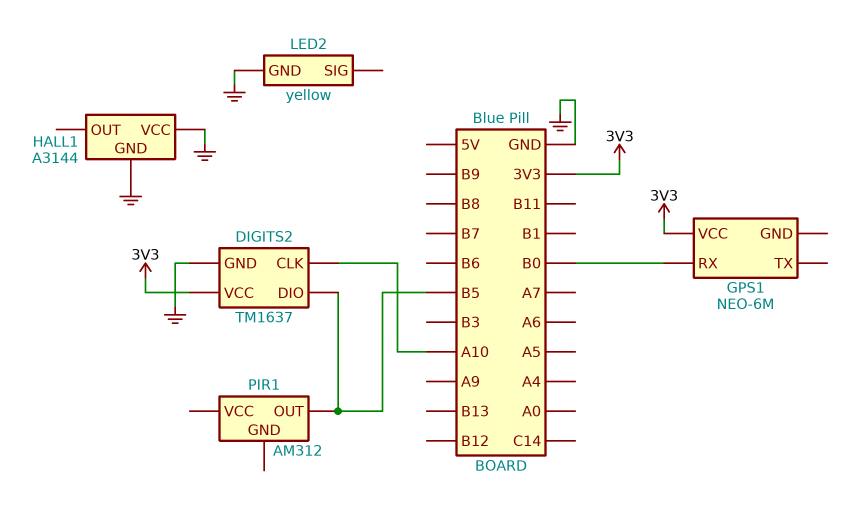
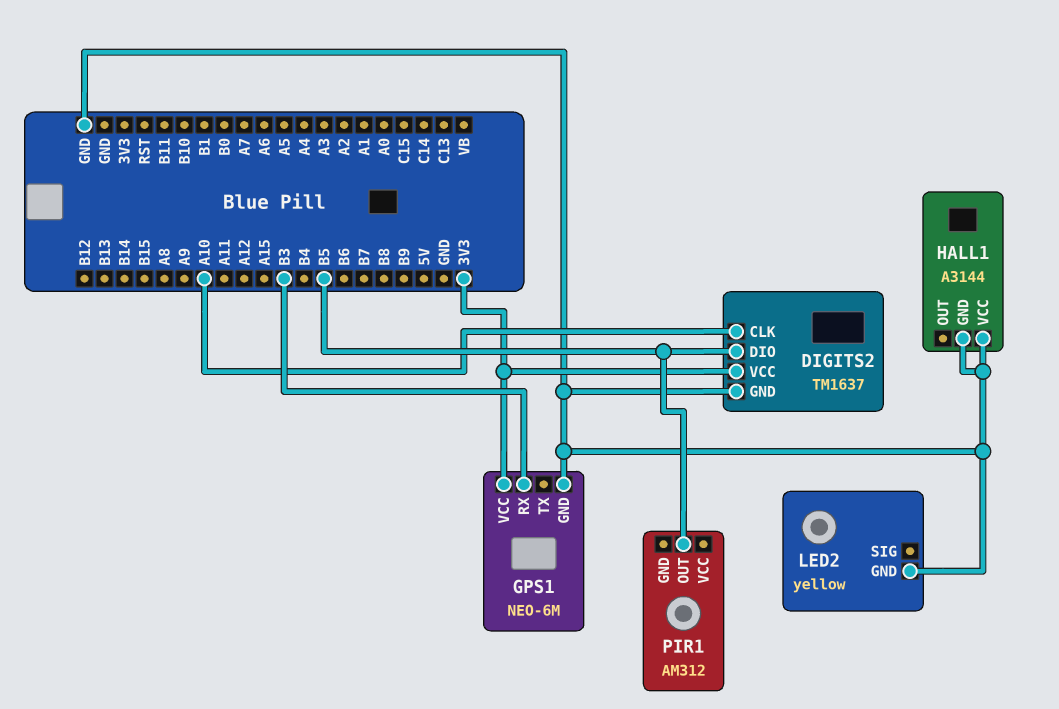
GPS1 pin GND: none -> GND
GPS1 pin RX: B0 -> B3

